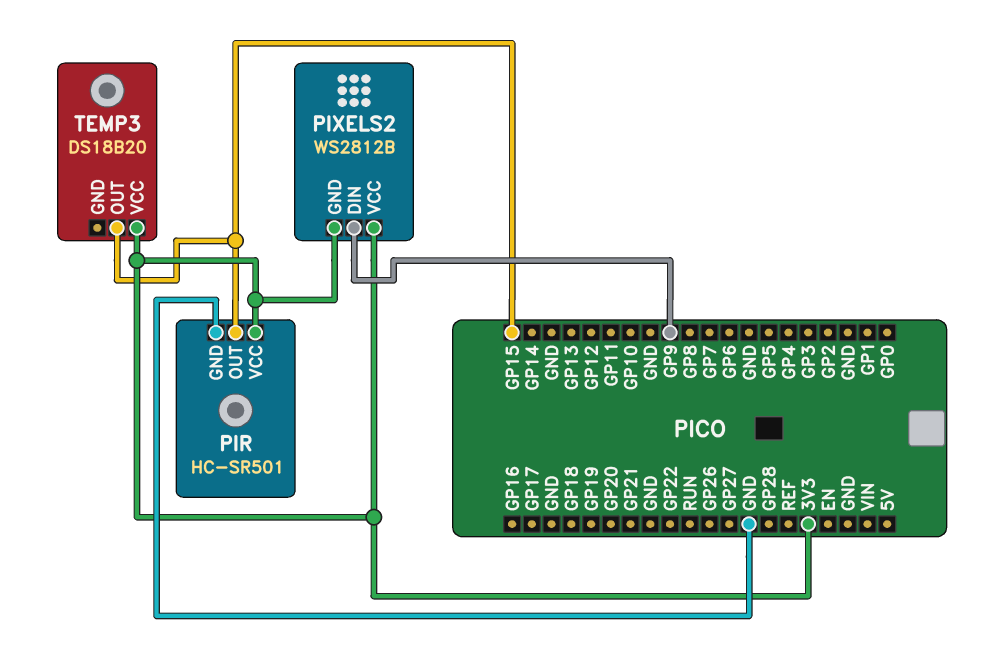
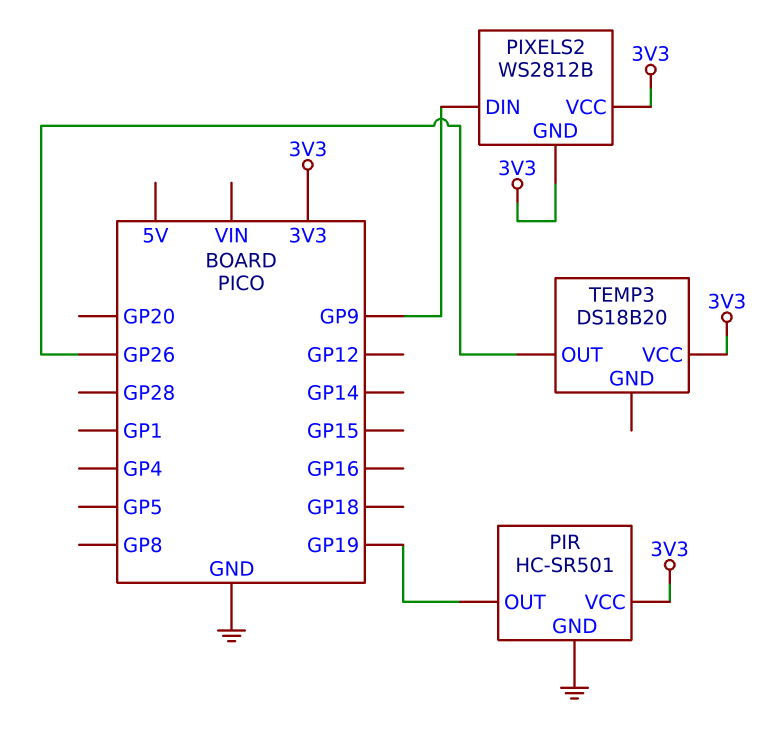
PIR pin OUT: GP15 -> GP19
TEMP3 pin OUT: GP15 -> GP26

